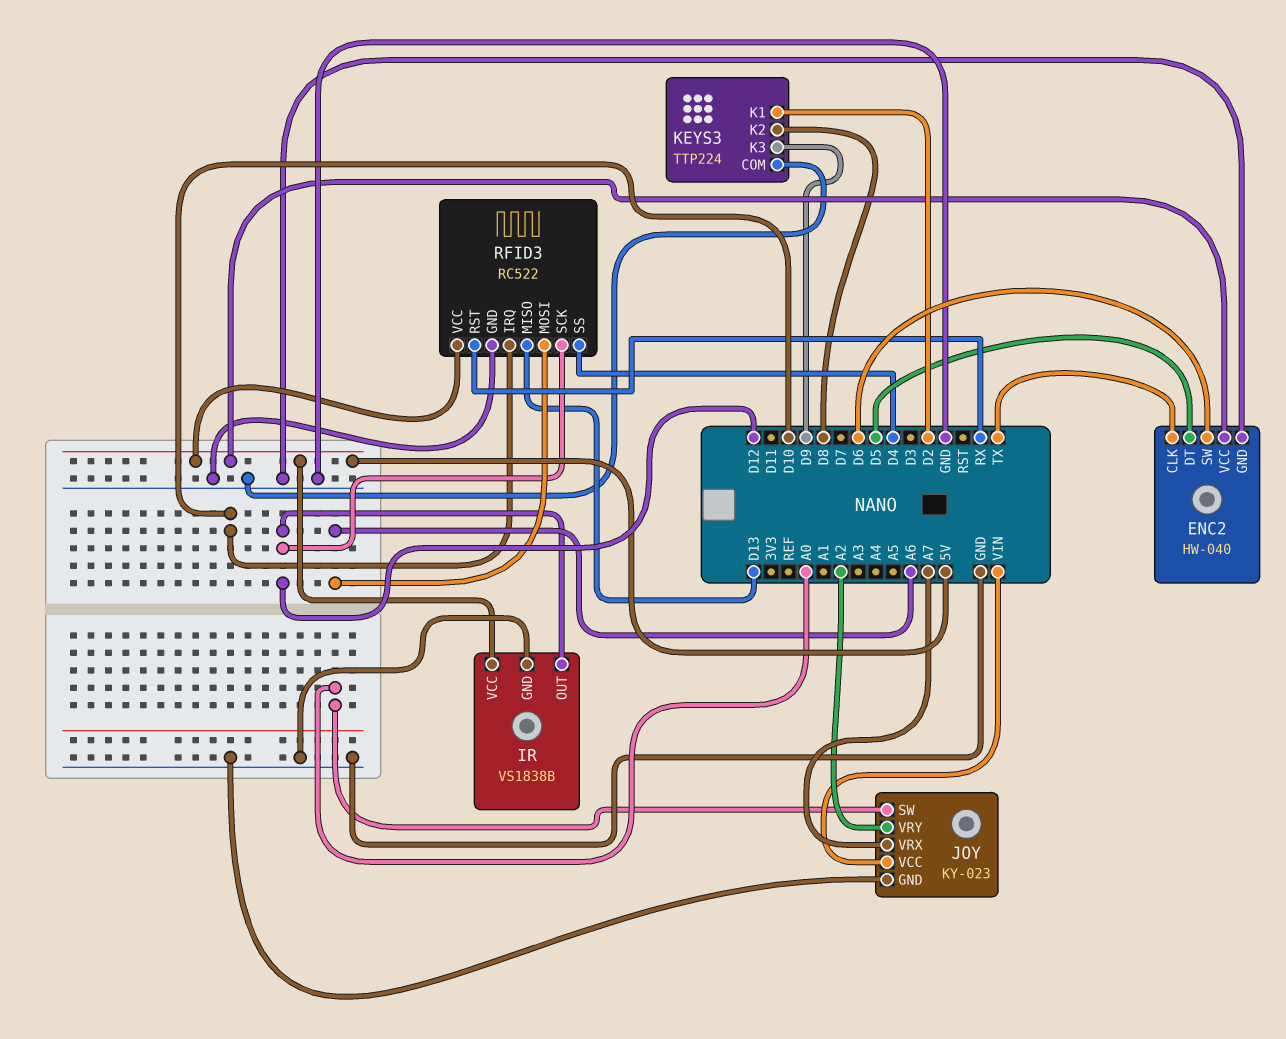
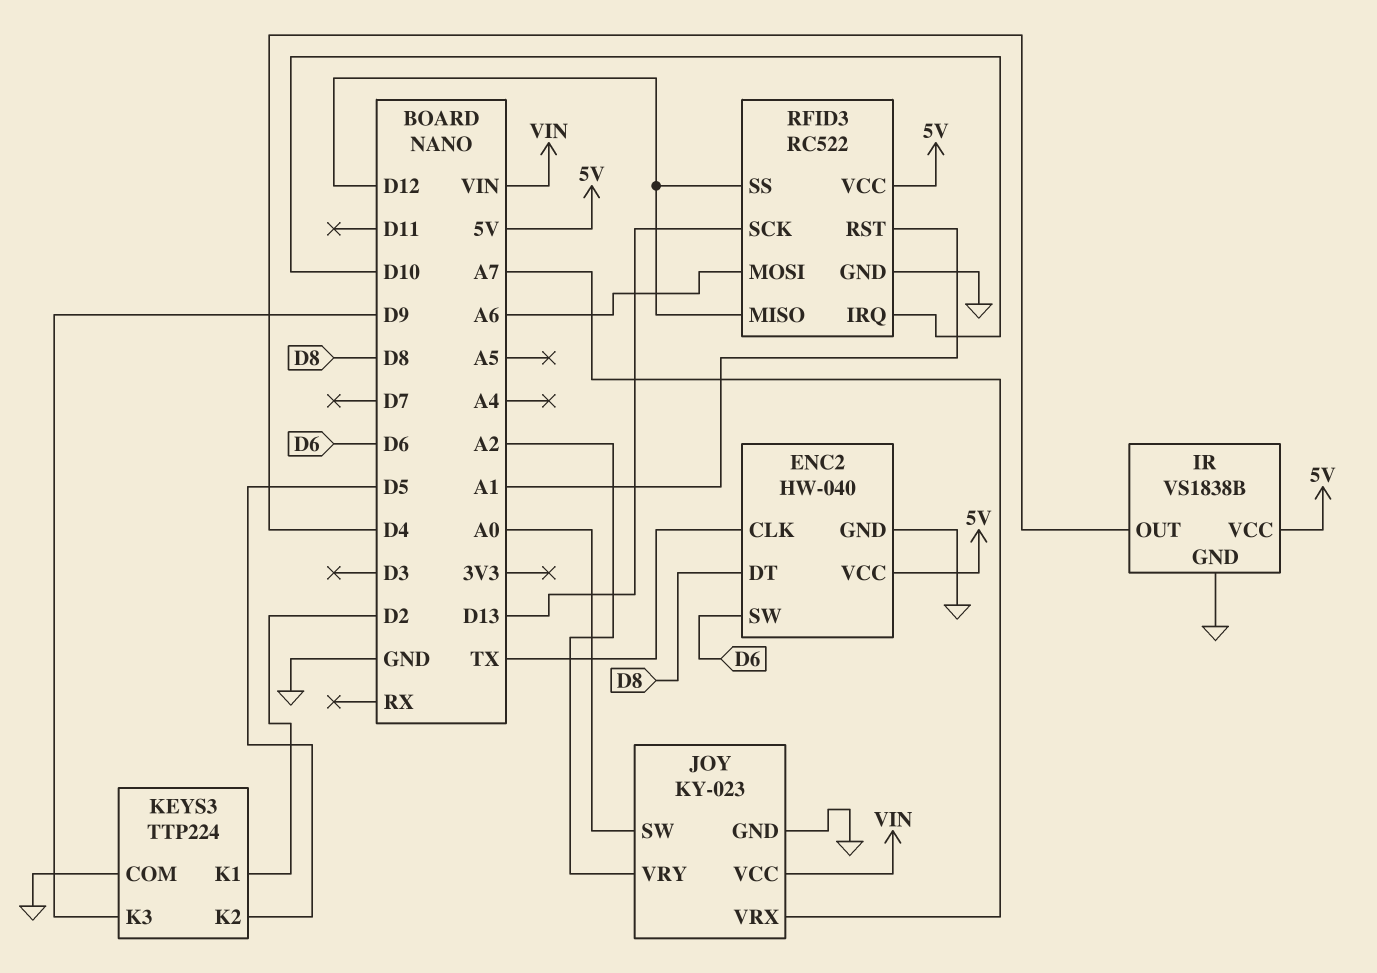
ENC2 pin DT: D5 -> D8
IR pin OUT: D12 -> D4
KEYS3 pin K2: D8 -> D5
RFID3 pin MISO: D13 -> D12
RFID3 pin RST: RX -> A1
RFID3 pin SCK: D12 -> D13
RFID3 pin SS: D4 -> D12

